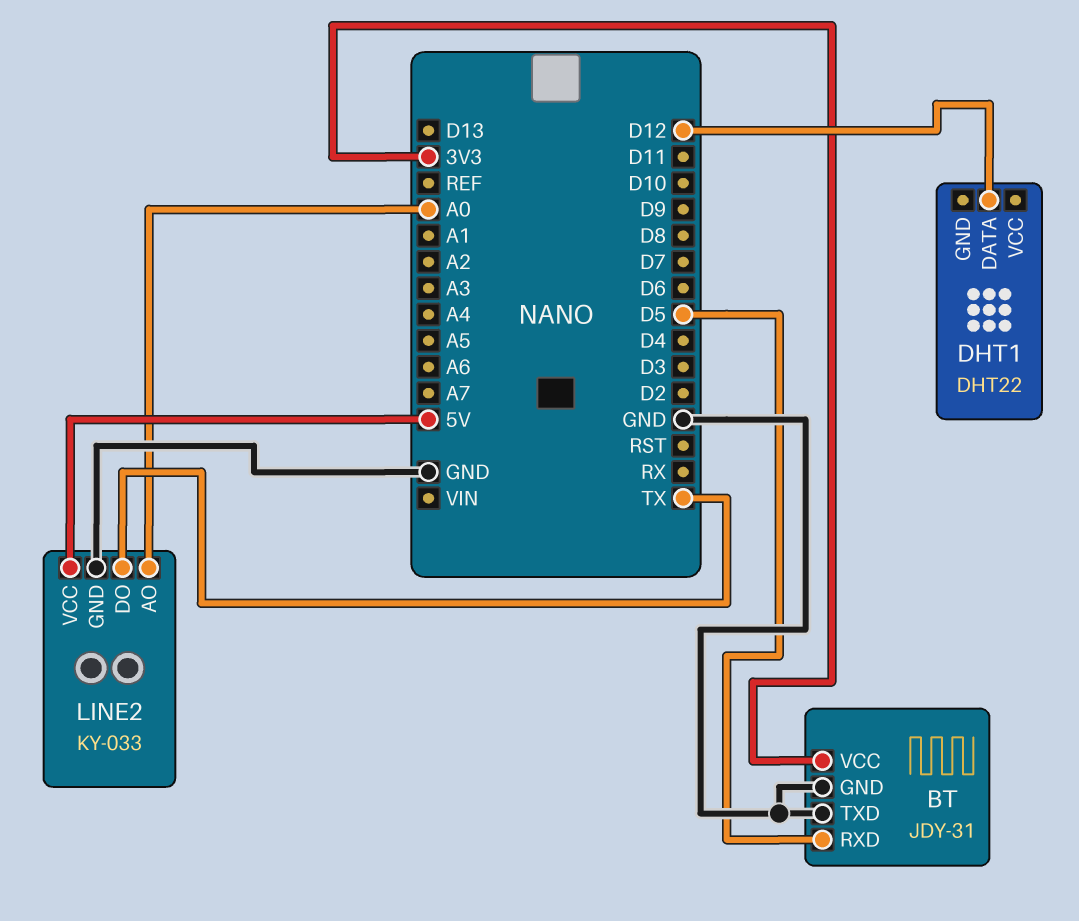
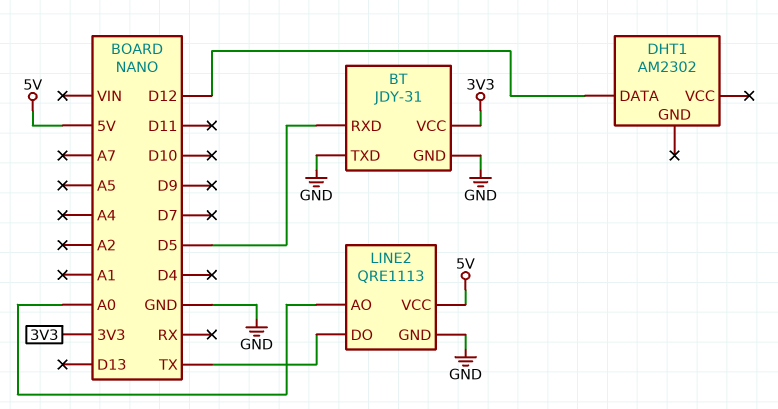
DHT1: DHT22 -> AM2302
LINE2: KY-033 -> QRE1113

